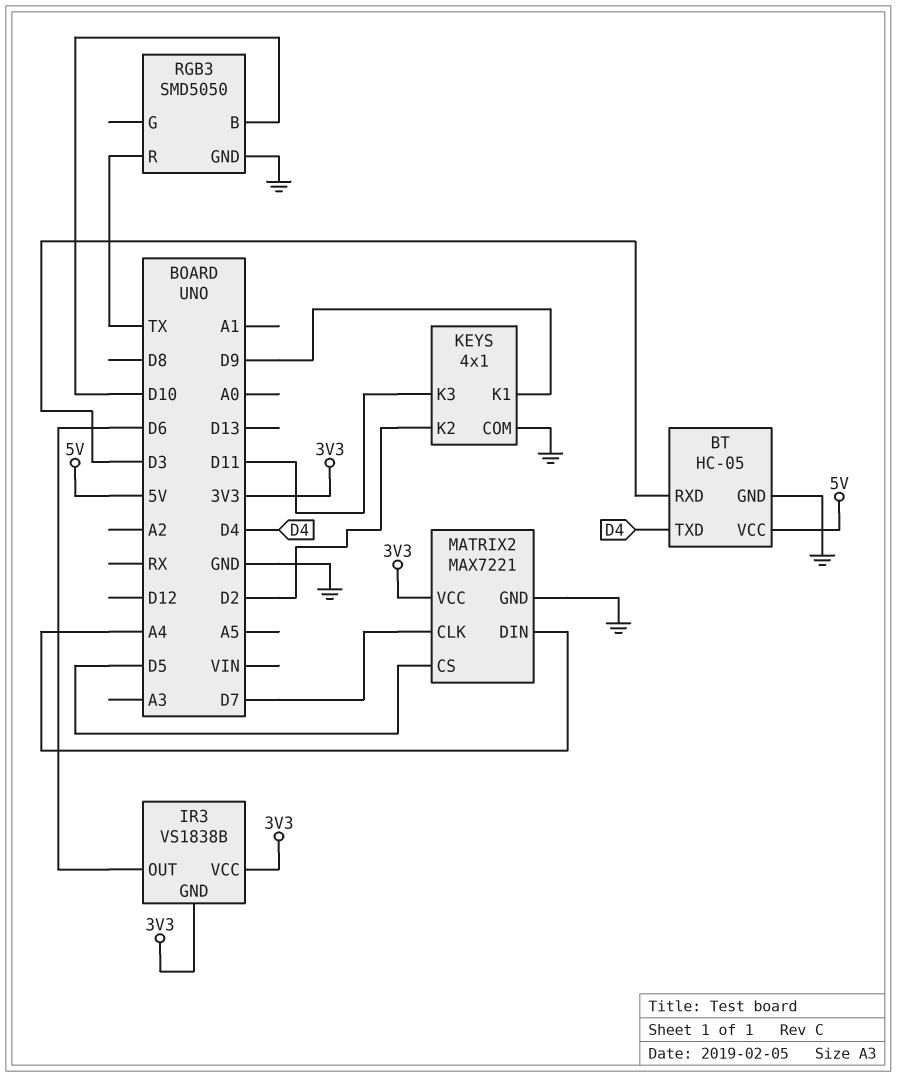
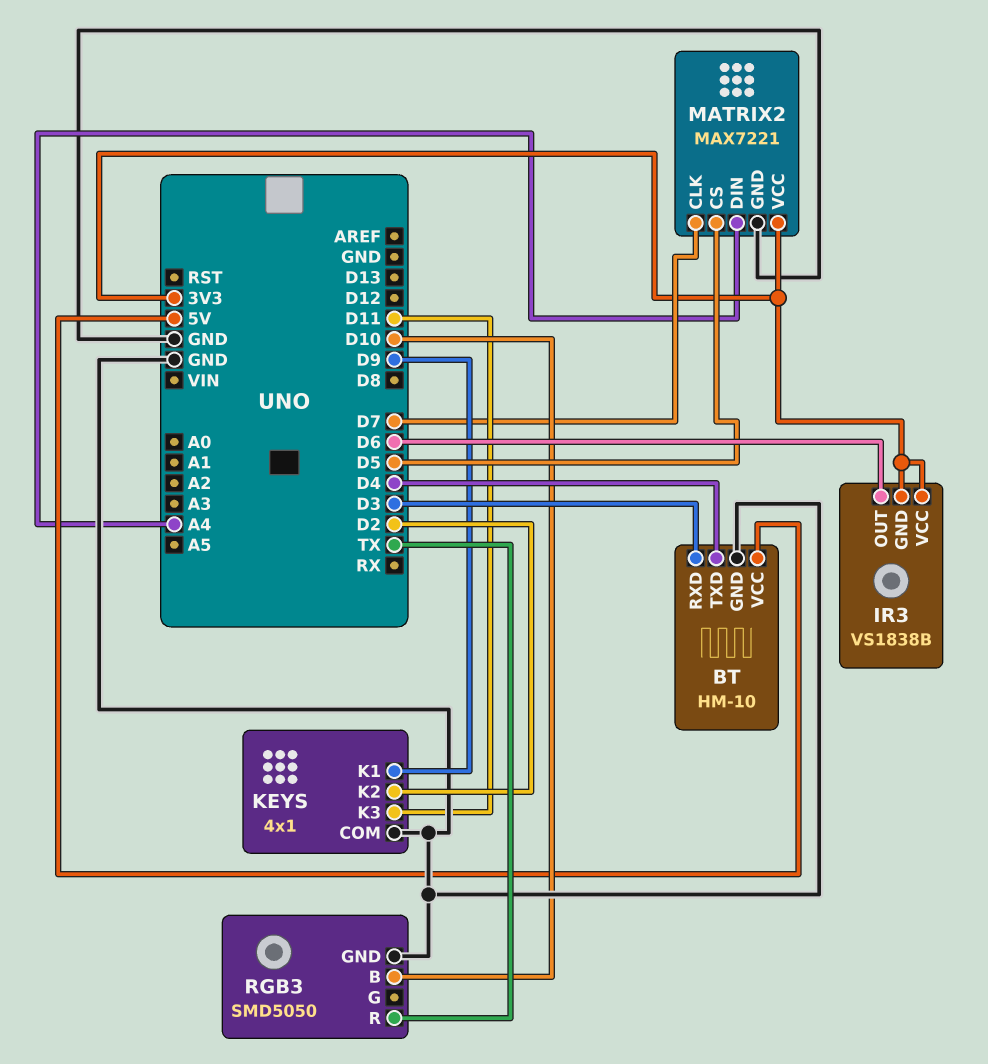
BT: HC-05 -> HM-10

